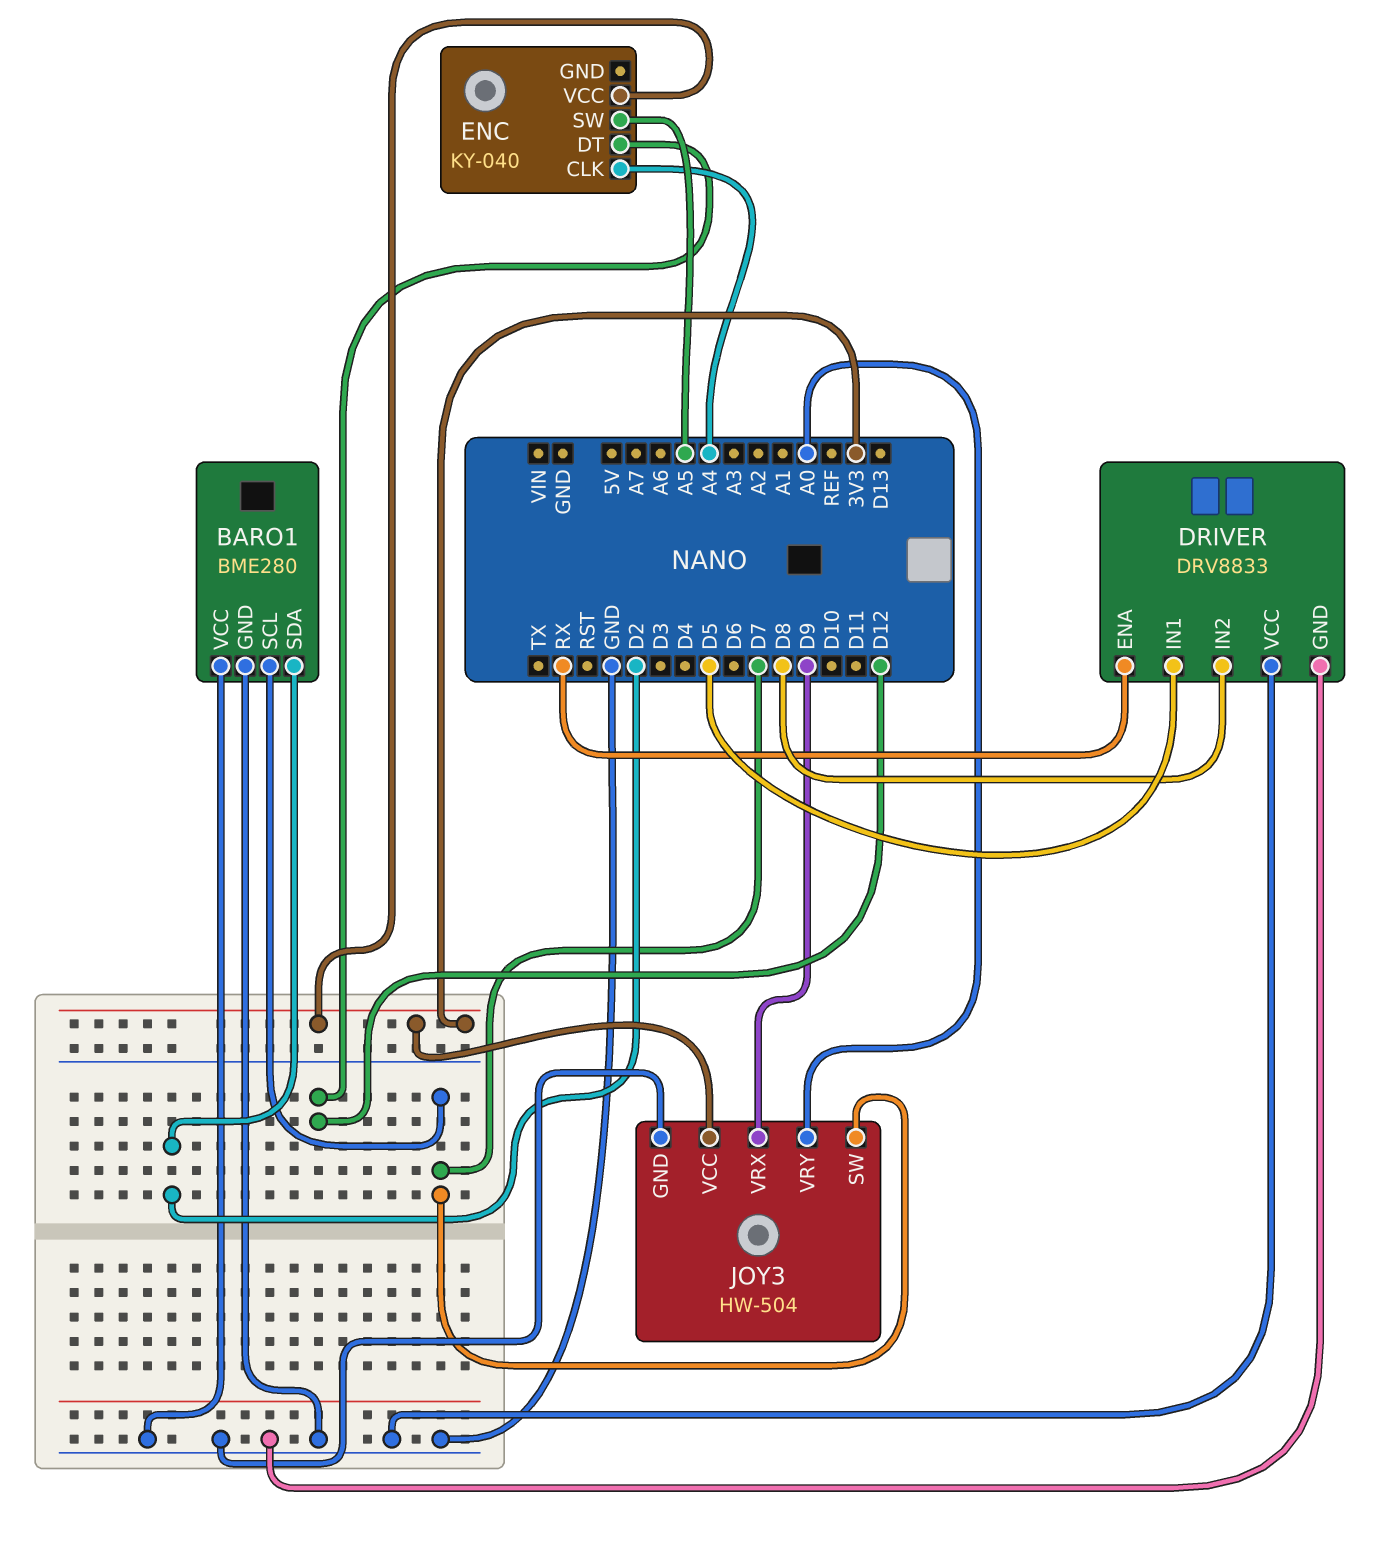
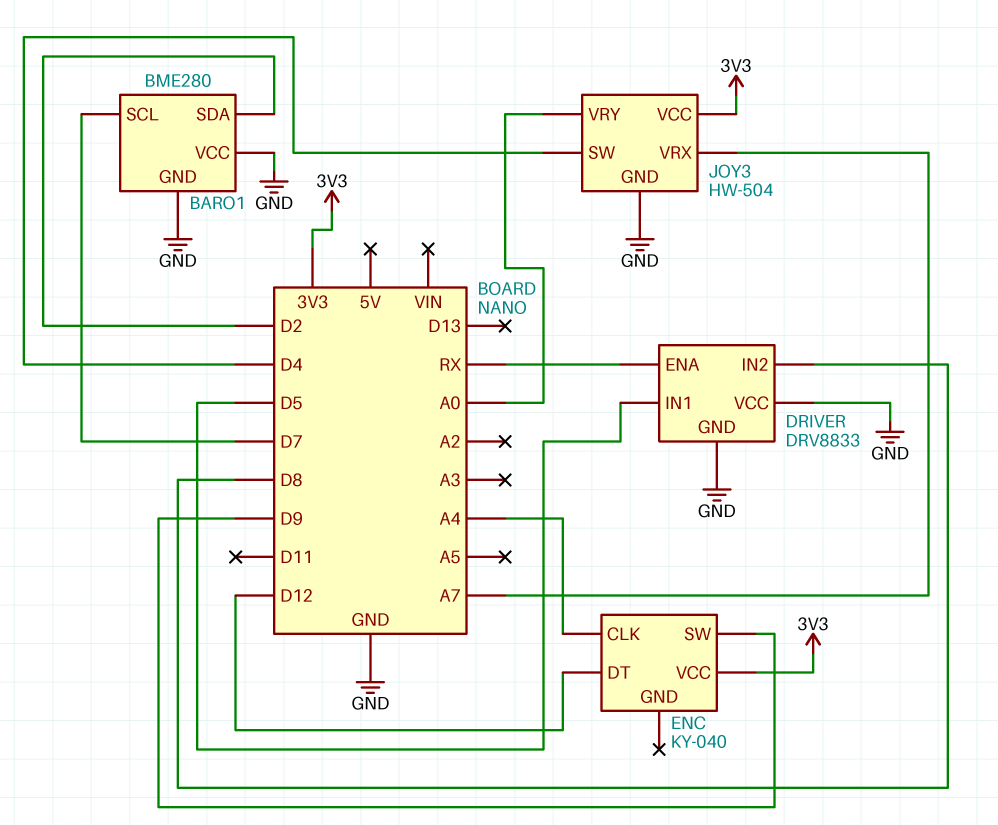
ENC pin SW: A5 -> D9
JOY3 pin SW: D7 -> D4
JOY3 pin VRX: D9 -> A7

